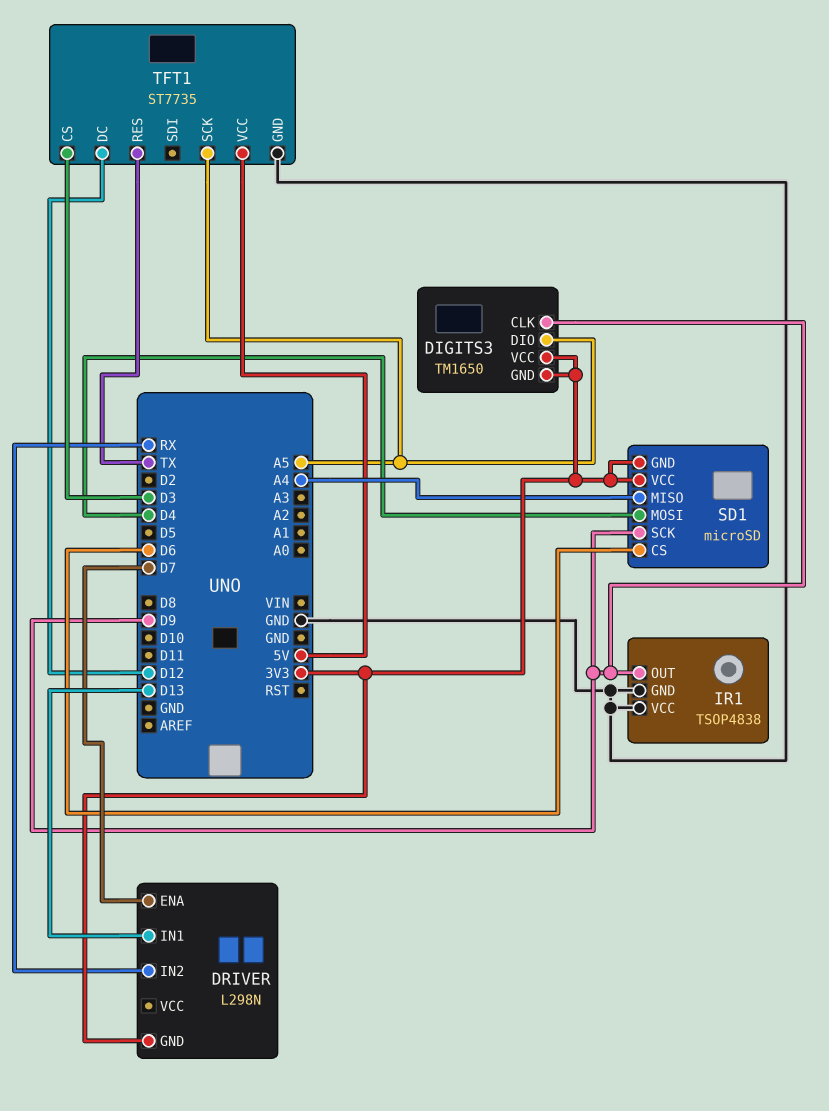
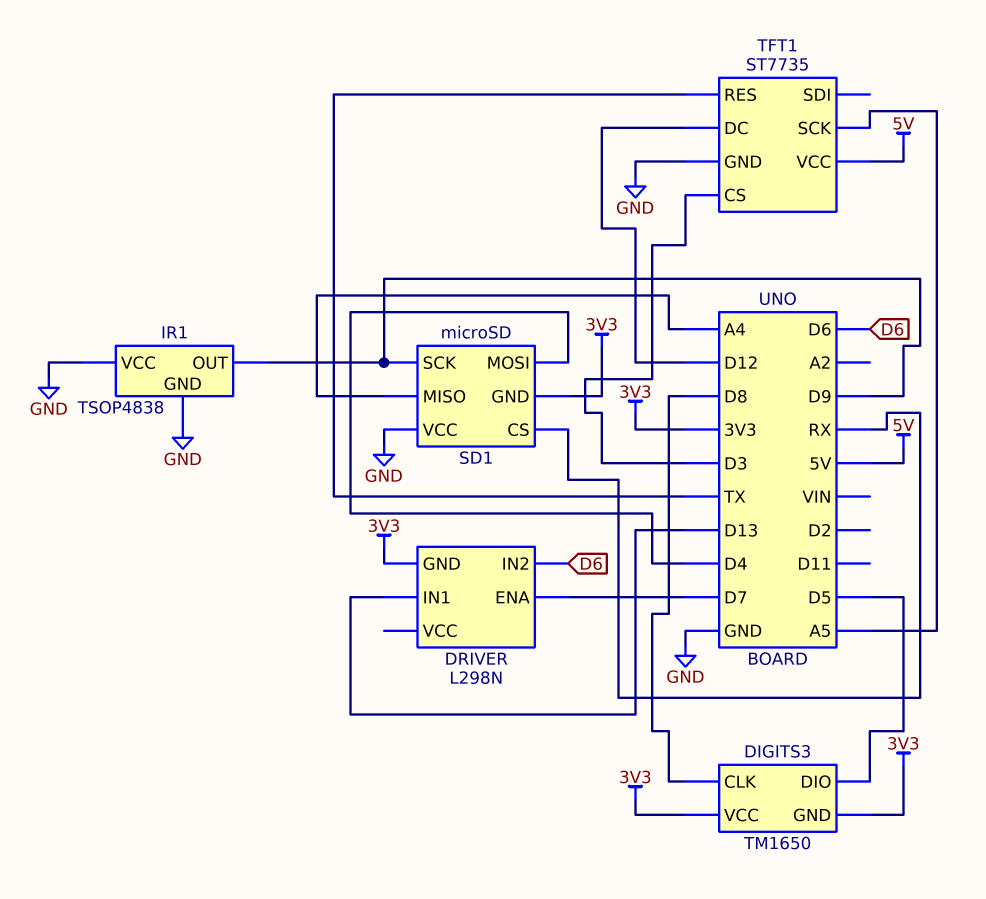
DIGITS3 pin CLK: D9 -> D8
DIGITS3 pin DIO: A5 -> D5
DRIVER pin IN2: RX -> D6
SD1 pin CS: D6 -> RX
SD1 pin VCC: 3V3 -> GND

